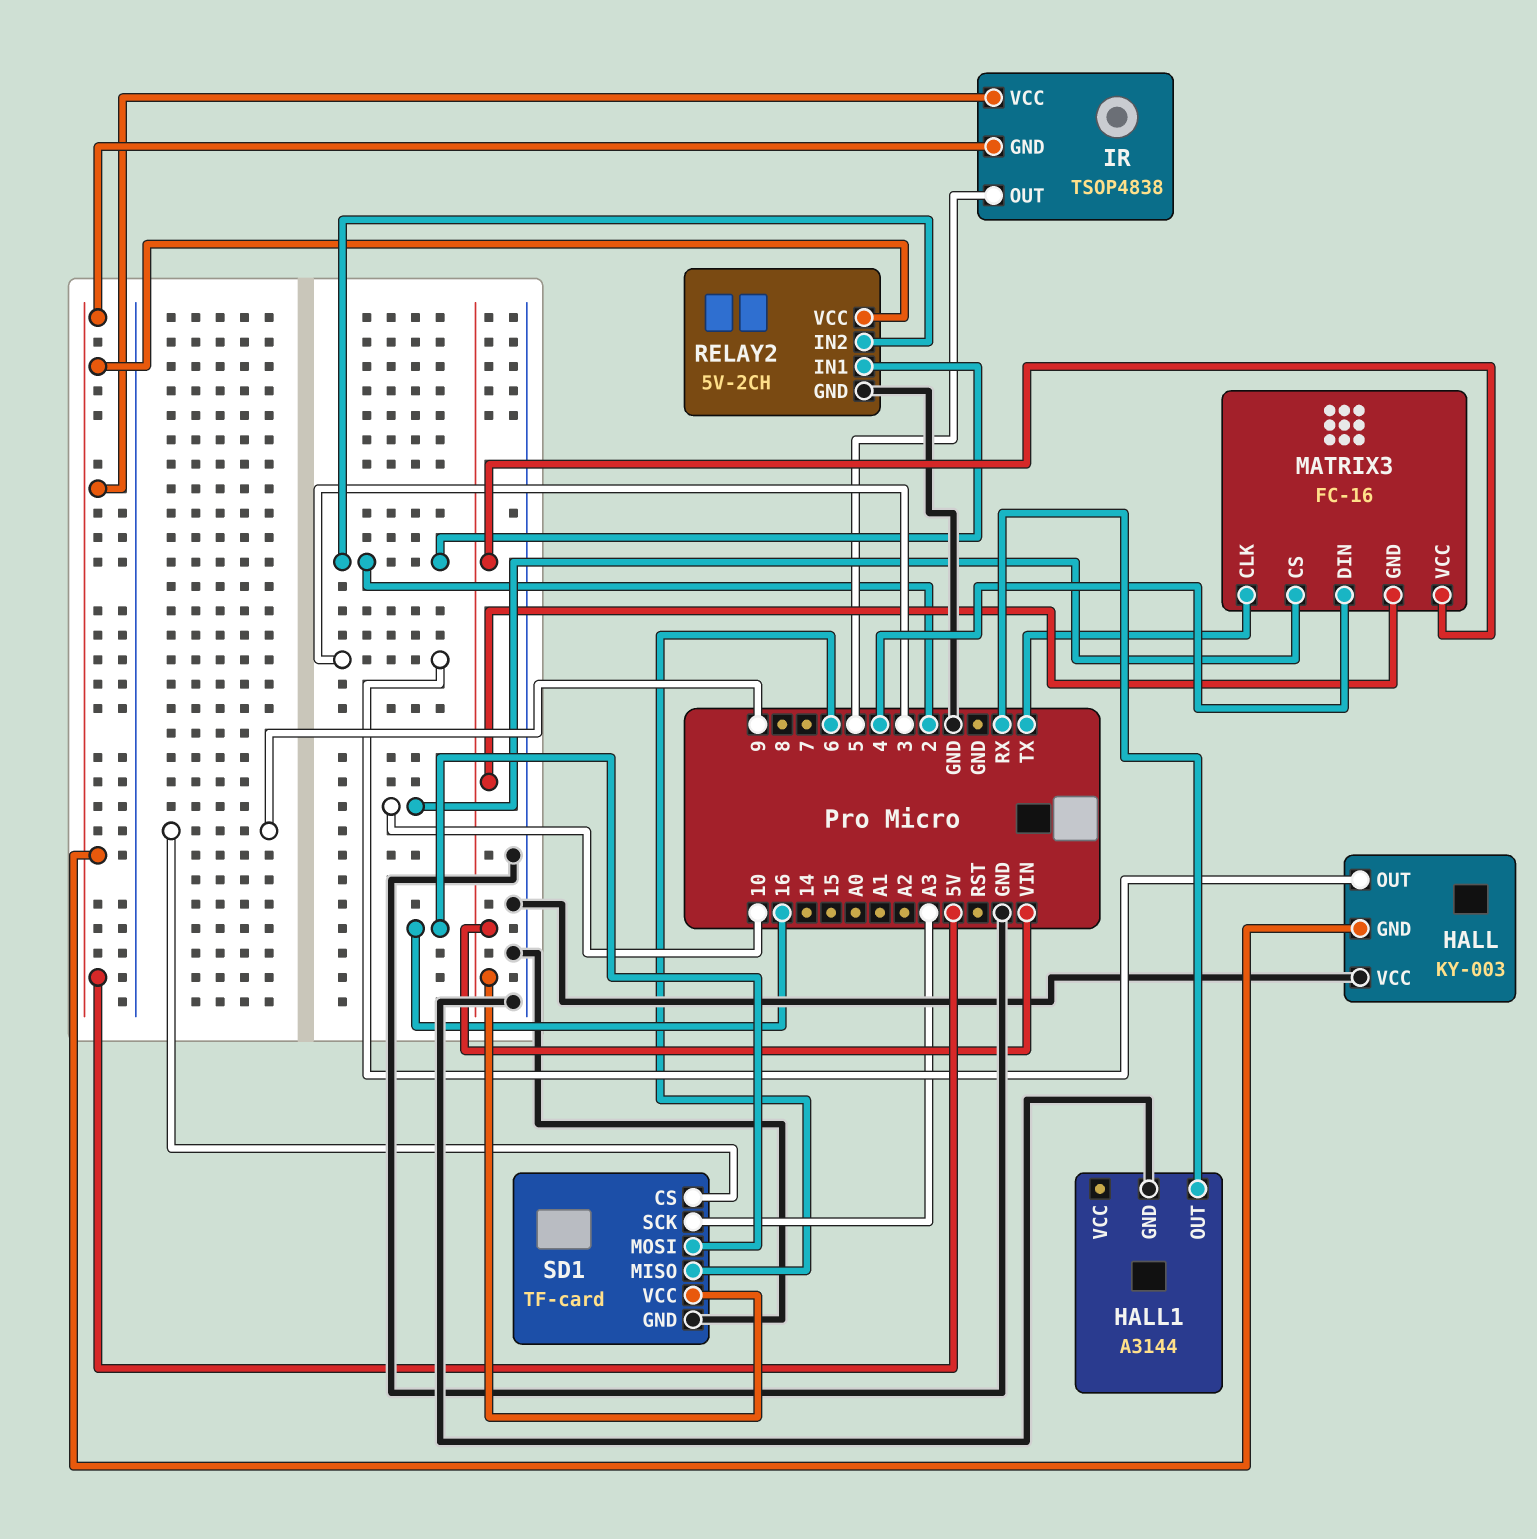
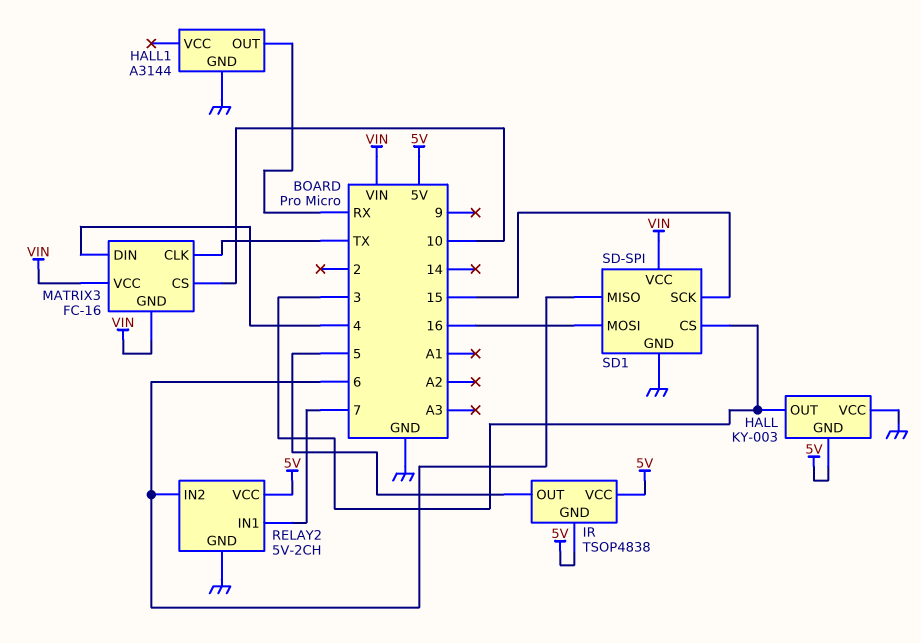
RELAY2 pin IN1: 2 -> 7
RELAY2 pin IN2: 2 -> 6
SD1: TF-card -> SD-SPI
SD1 pin CS: 9 -> 3
SD1 pin SCK: A3 -> 15

